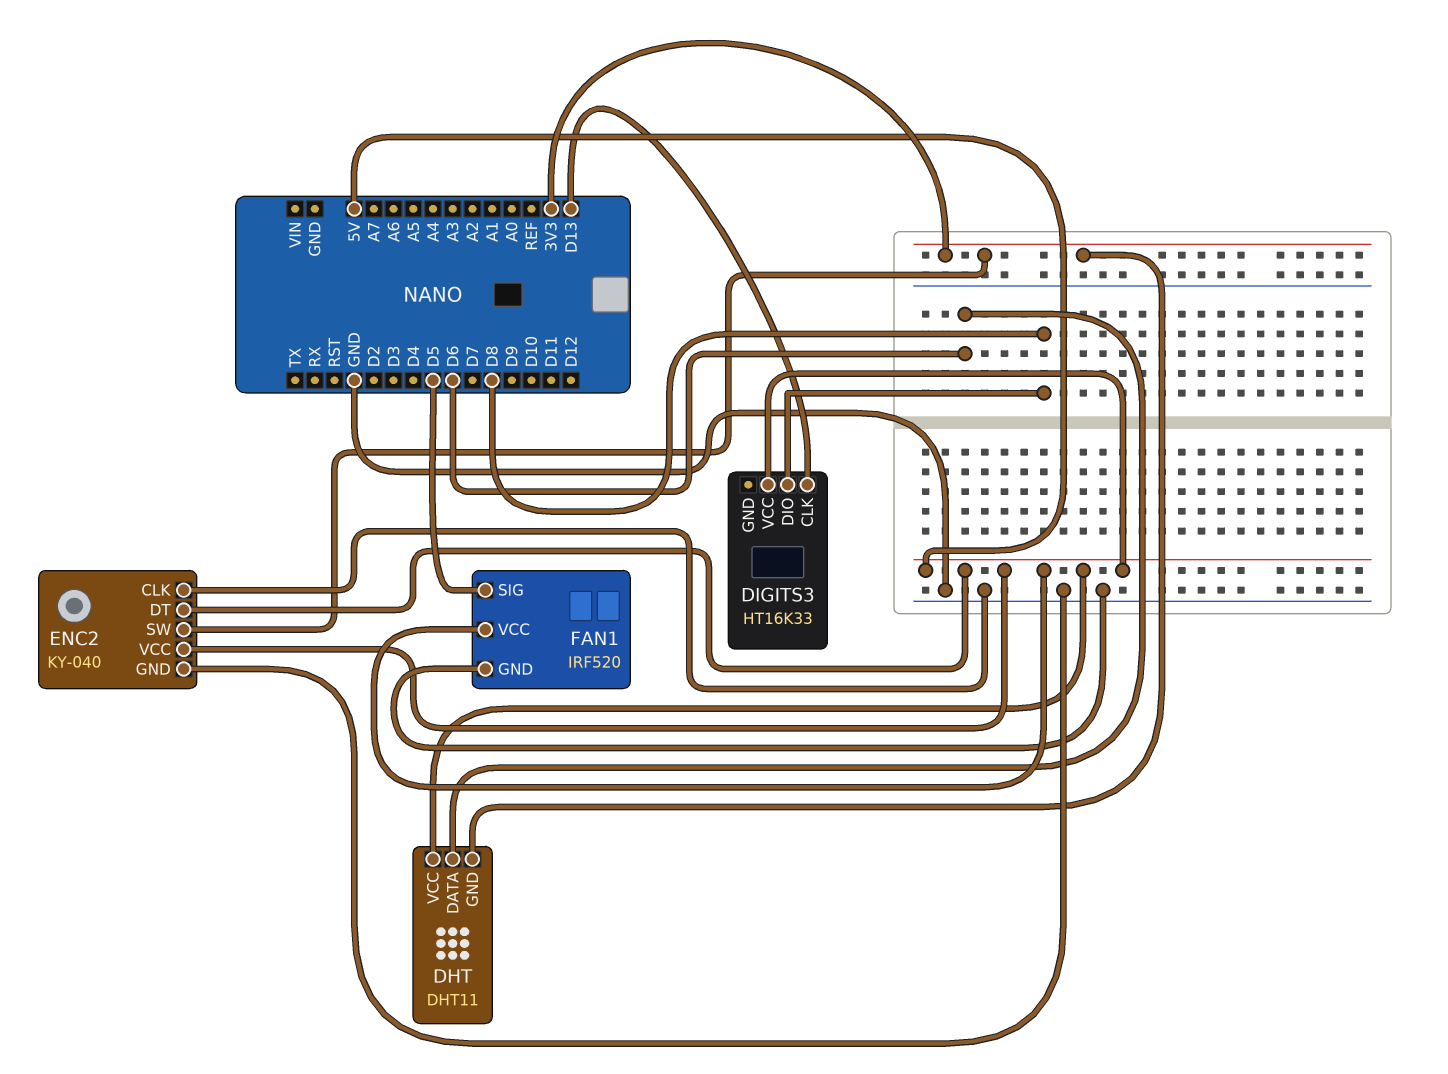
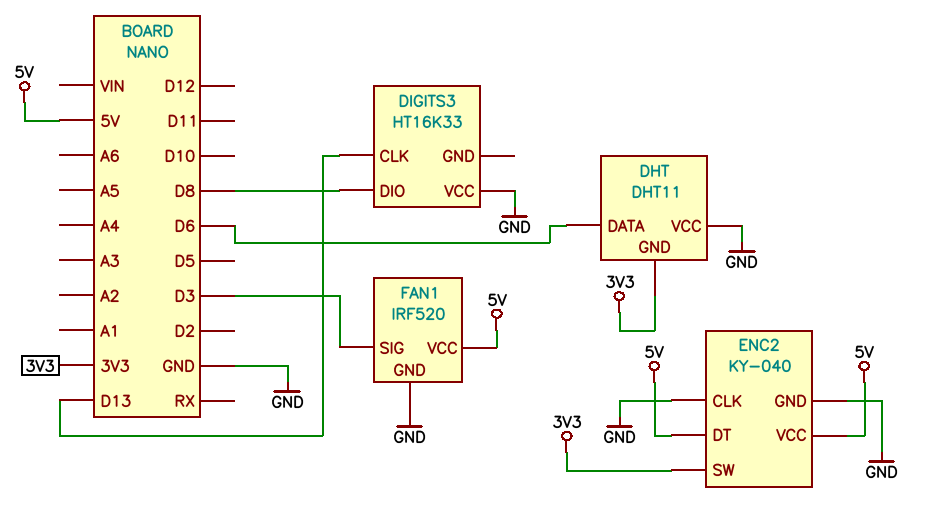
DHT pin VCC: 5V -> GND
DIGITS3 pin VCC: 5V -> GND
FAN1 pin SIG: D5 -> D3

